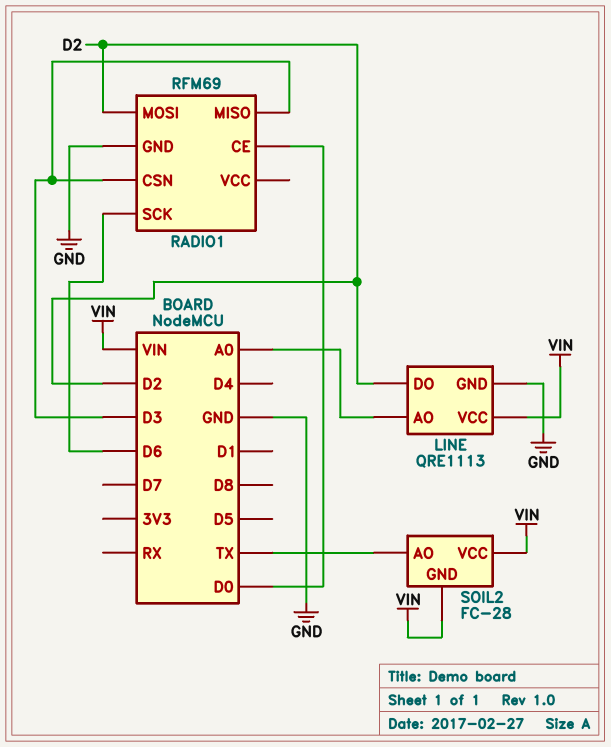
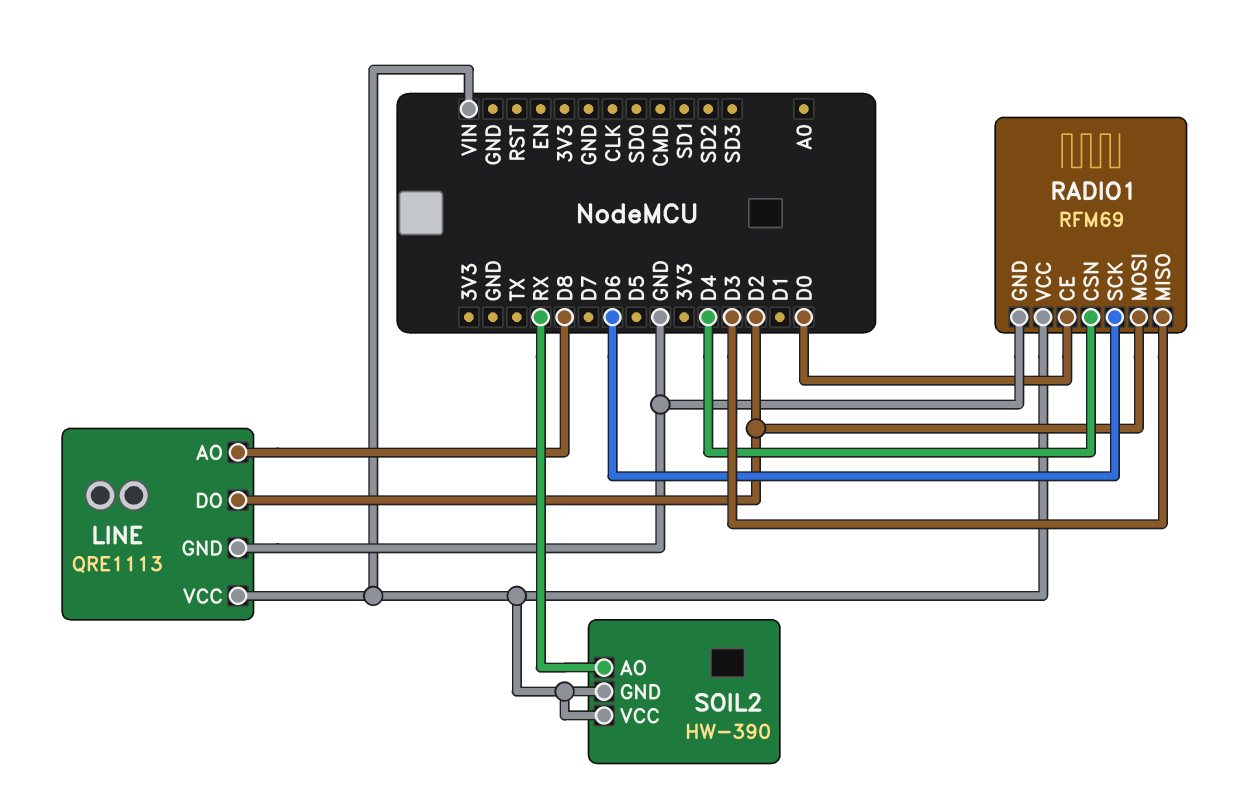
LINE pin AO: A0 -> D8
RADIO1 pin CSN: D3 -> D4
RADIO1 pin VCC: none -> VIN
SOIL2: FC-28 -> HW-390
SOIL2 pin AO: TX -> RX

